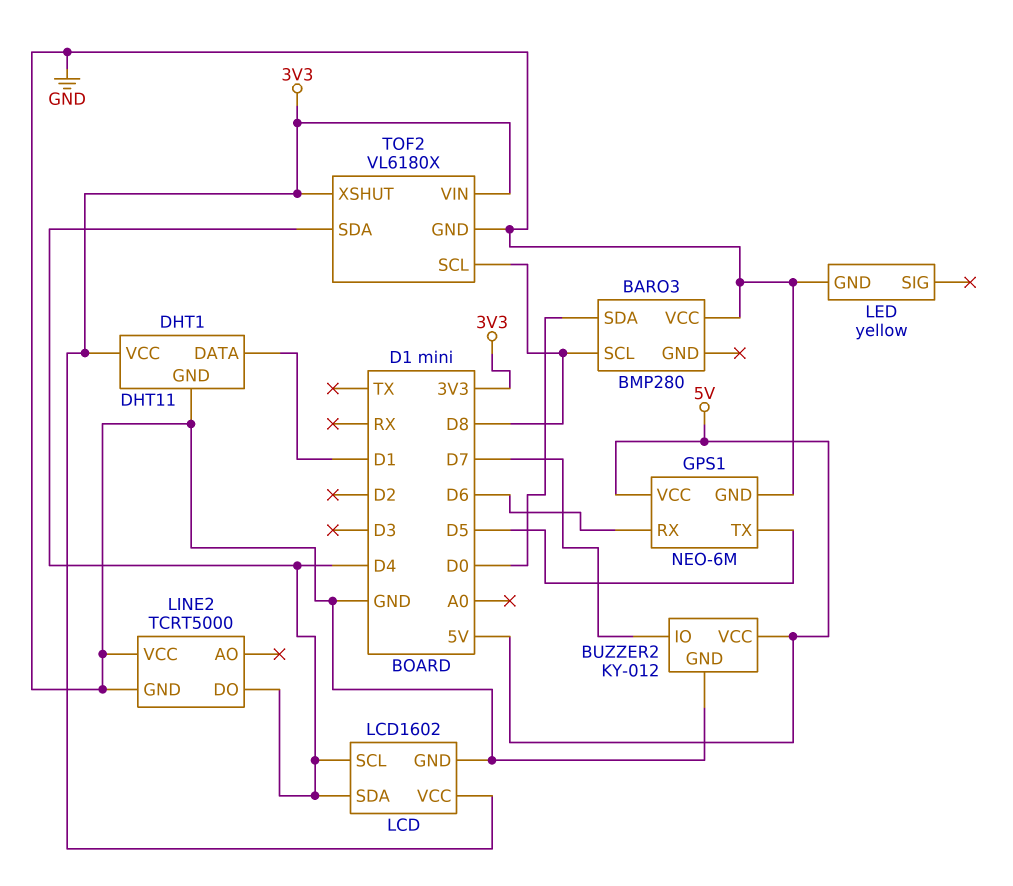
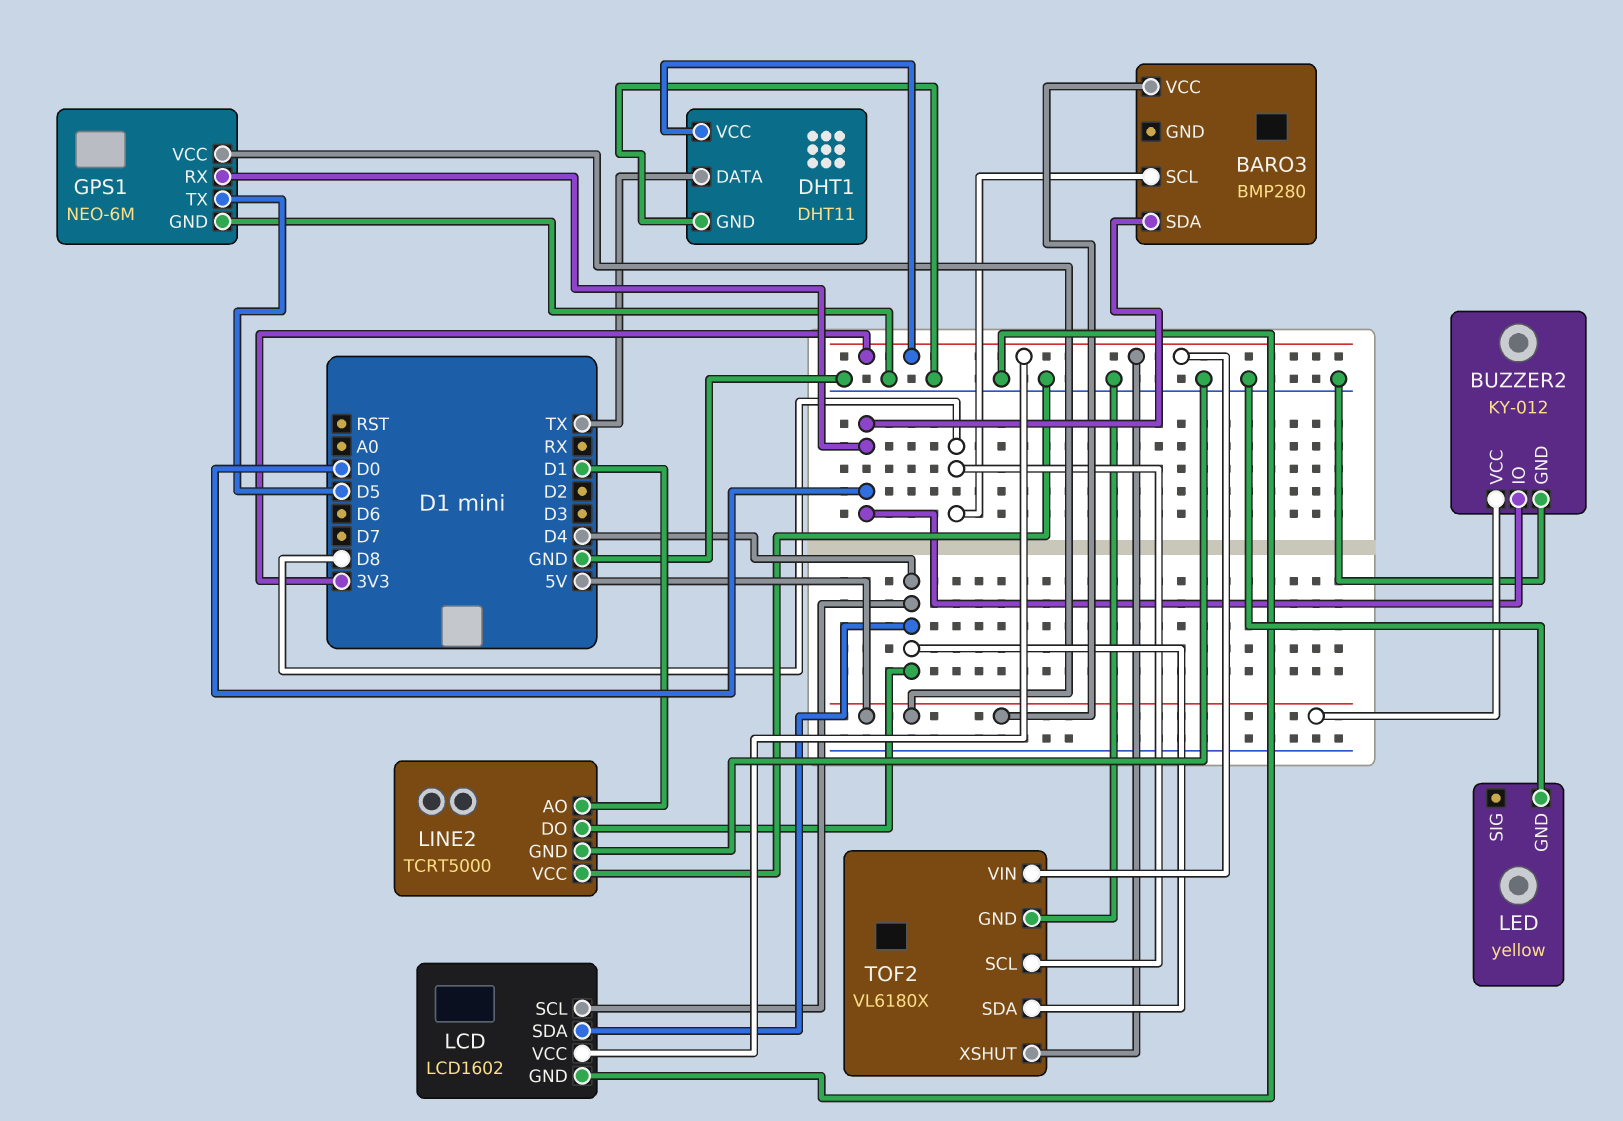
BARO3 pin VCC: GND -> 5V
BUZZER2 pin IO: D7 -> D0
DHT1 pin DATA: D1 -> TX
GPS1 pin RX: D6 -> D0
LINE2 pin AO: none -> D1

